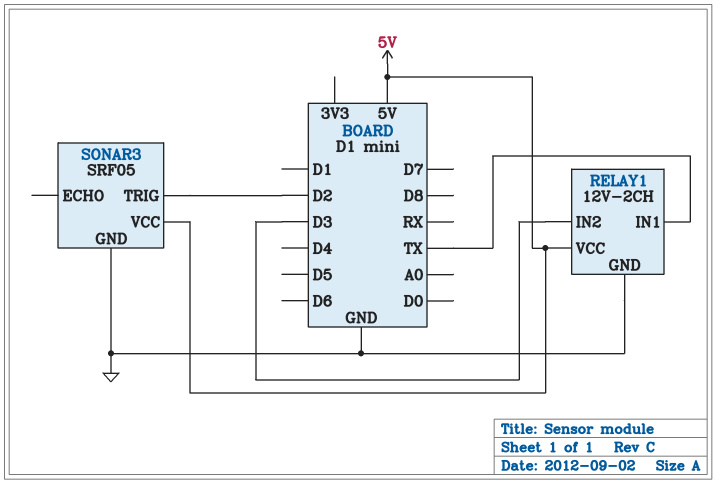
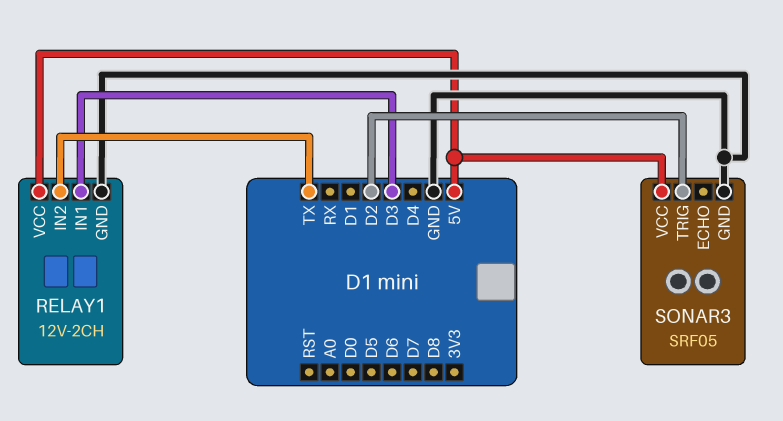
RELAY1 pin IN1: TX -> D3
RELAY1 pin IN2: D3 -> TX

